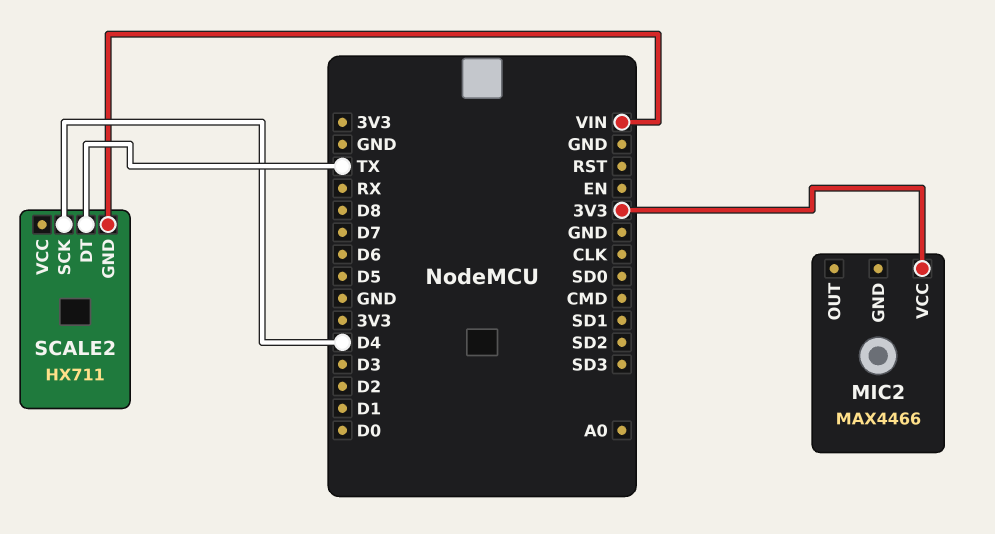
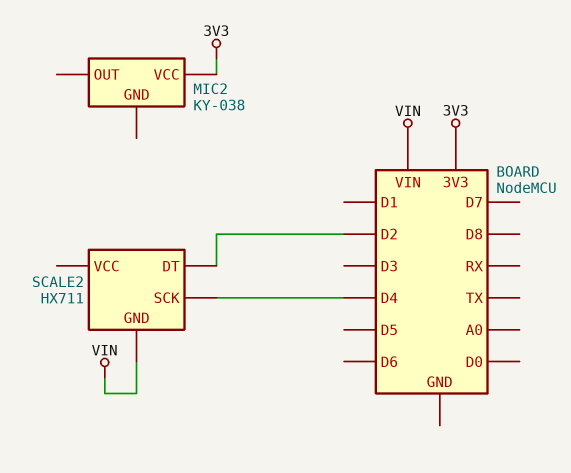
MIC2: MAX4466 -> KY-038
SCALE2 pin DT: TX -> D2

